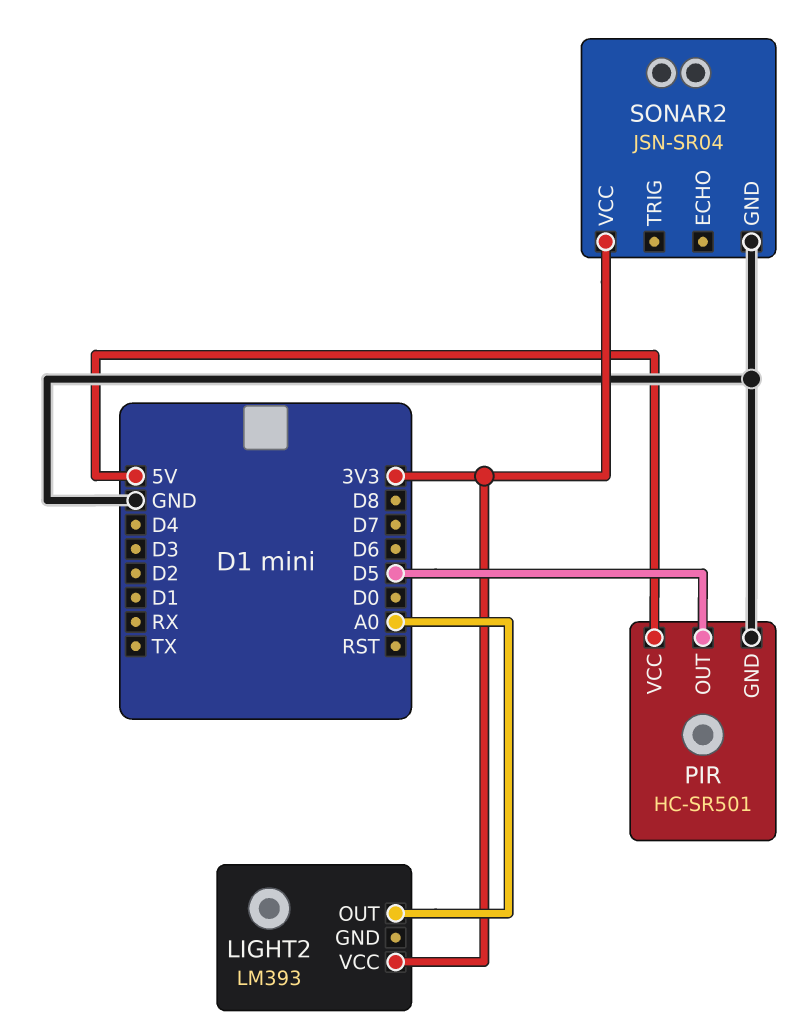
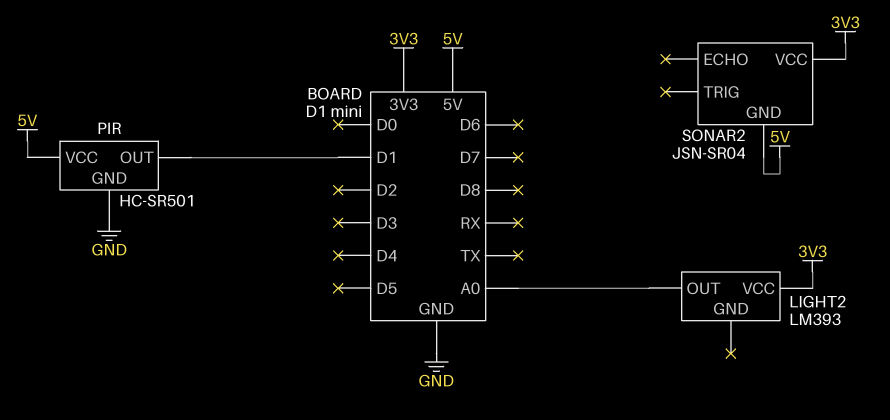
PIR pin OUT: D5 -> D1
SONAR2 pin GND: GND -> 5V

